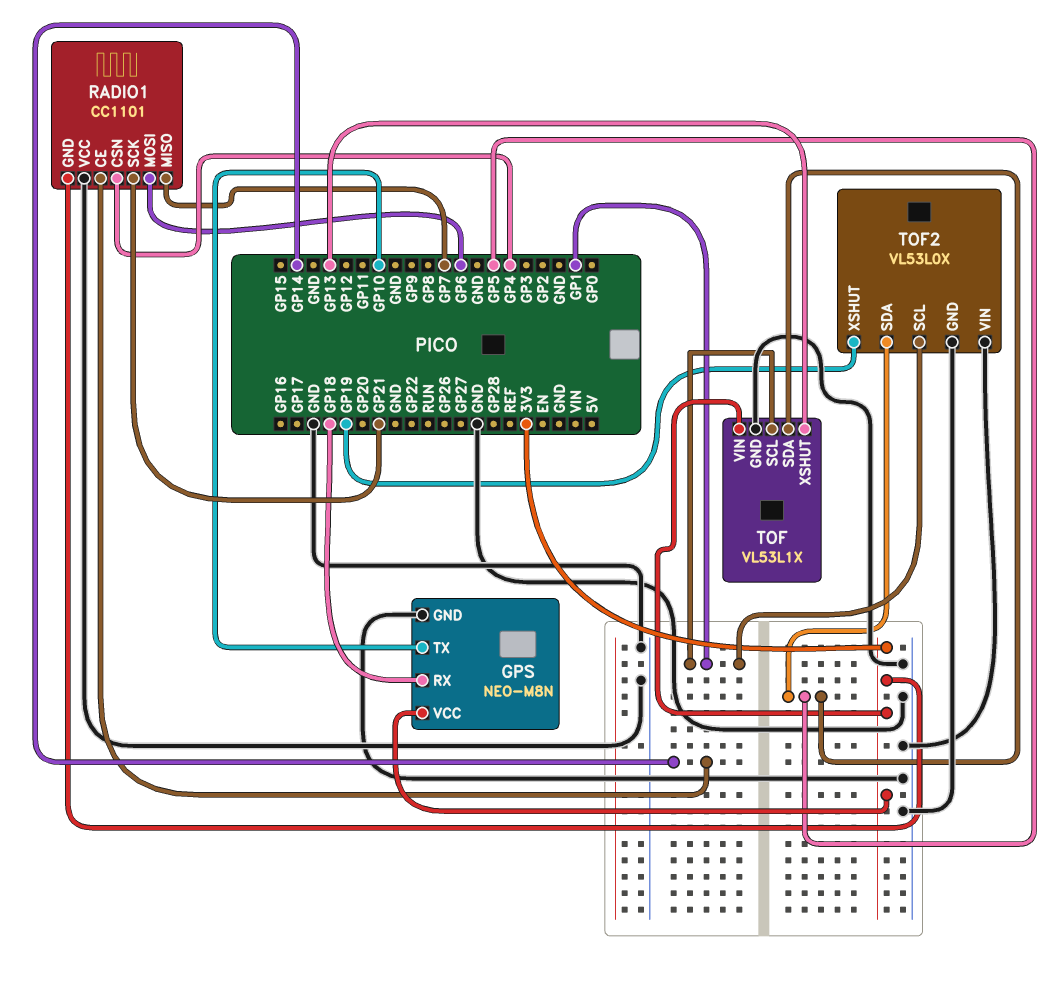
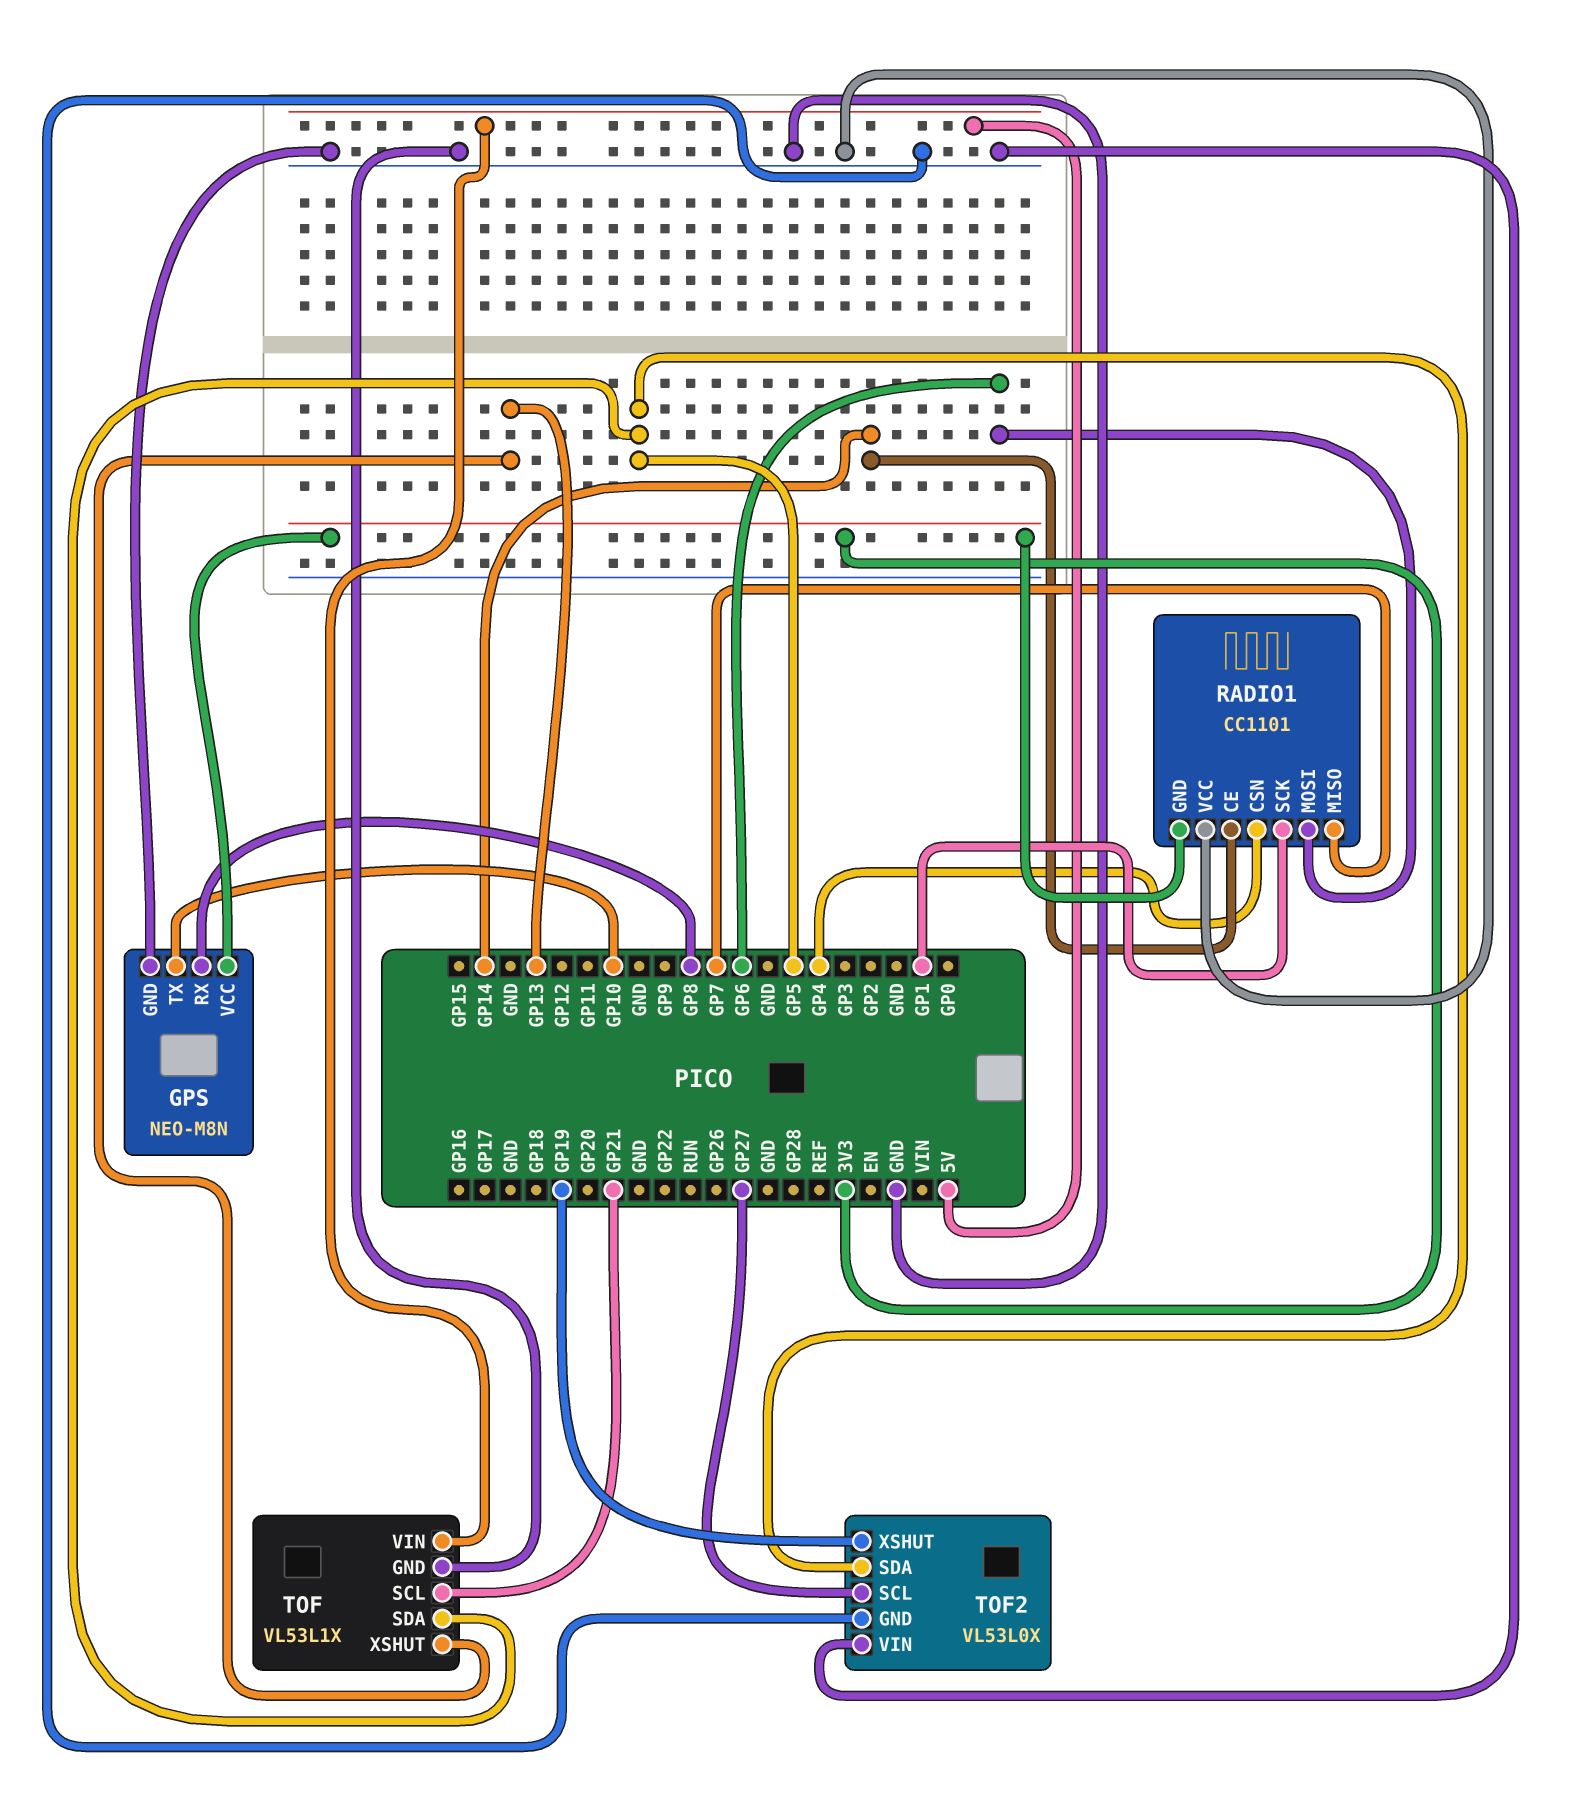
GPS pin RX: GP18 -> GP8
RADIO1 pin SCK: GP21 -> GP1
TOF pin SCL: GP1 -> GP21
TOF pin VIN: 3V3 -> 5V
TOF2 pin SCL: GP1 -> GP27

